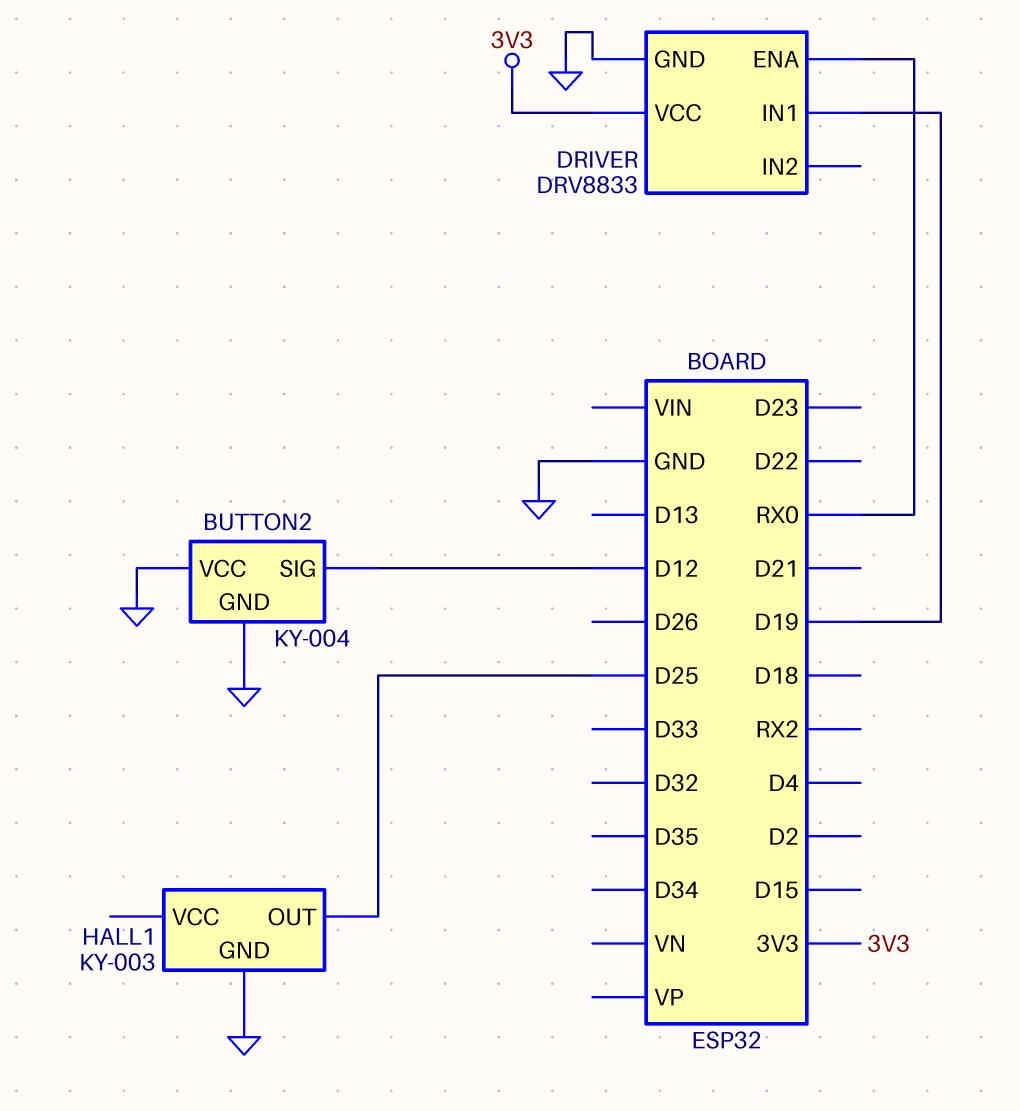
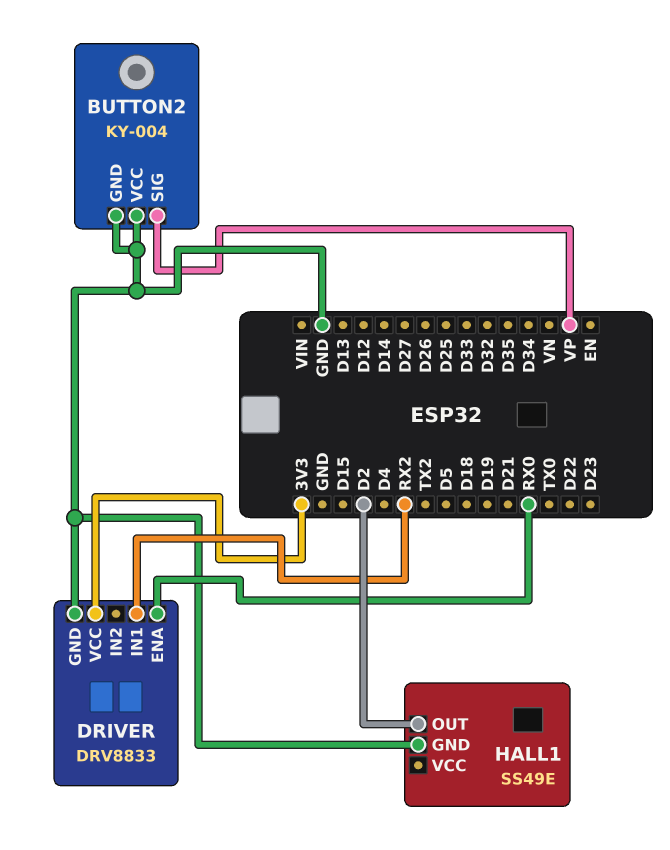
BUTTON2 pin SIG: D12 -> VP
DRIVER pin IN1: D19 -> RX2
HALL1: KY-003 -> SS49E
HALL1 pin OUT: D25 -> D2

